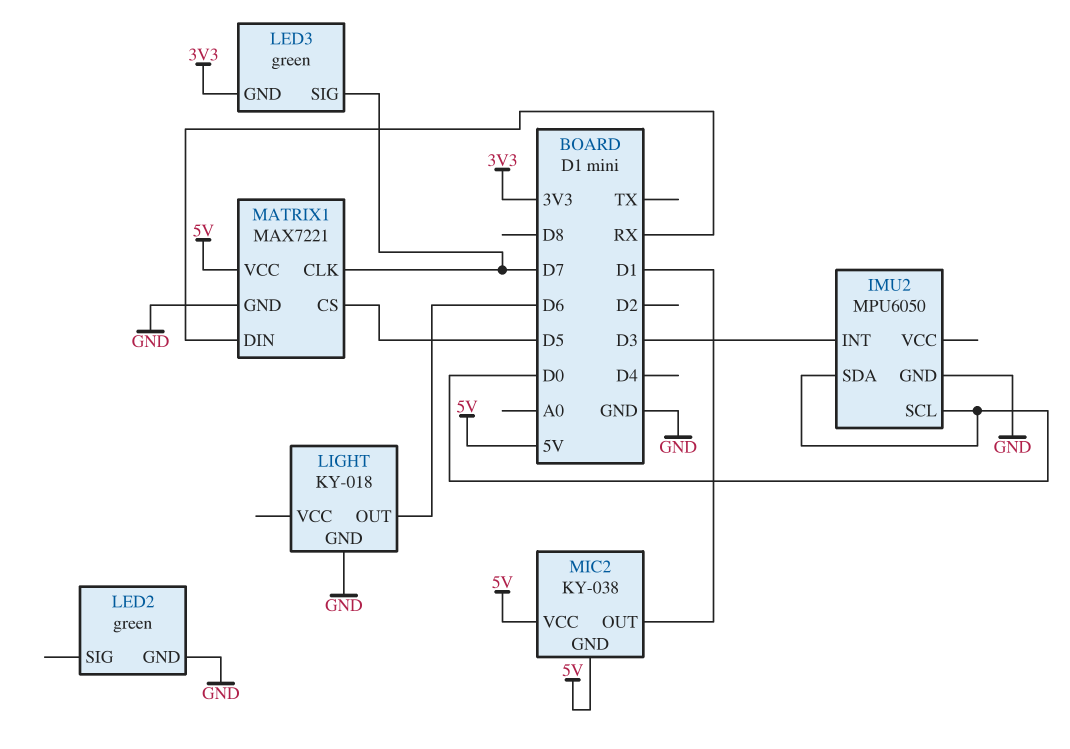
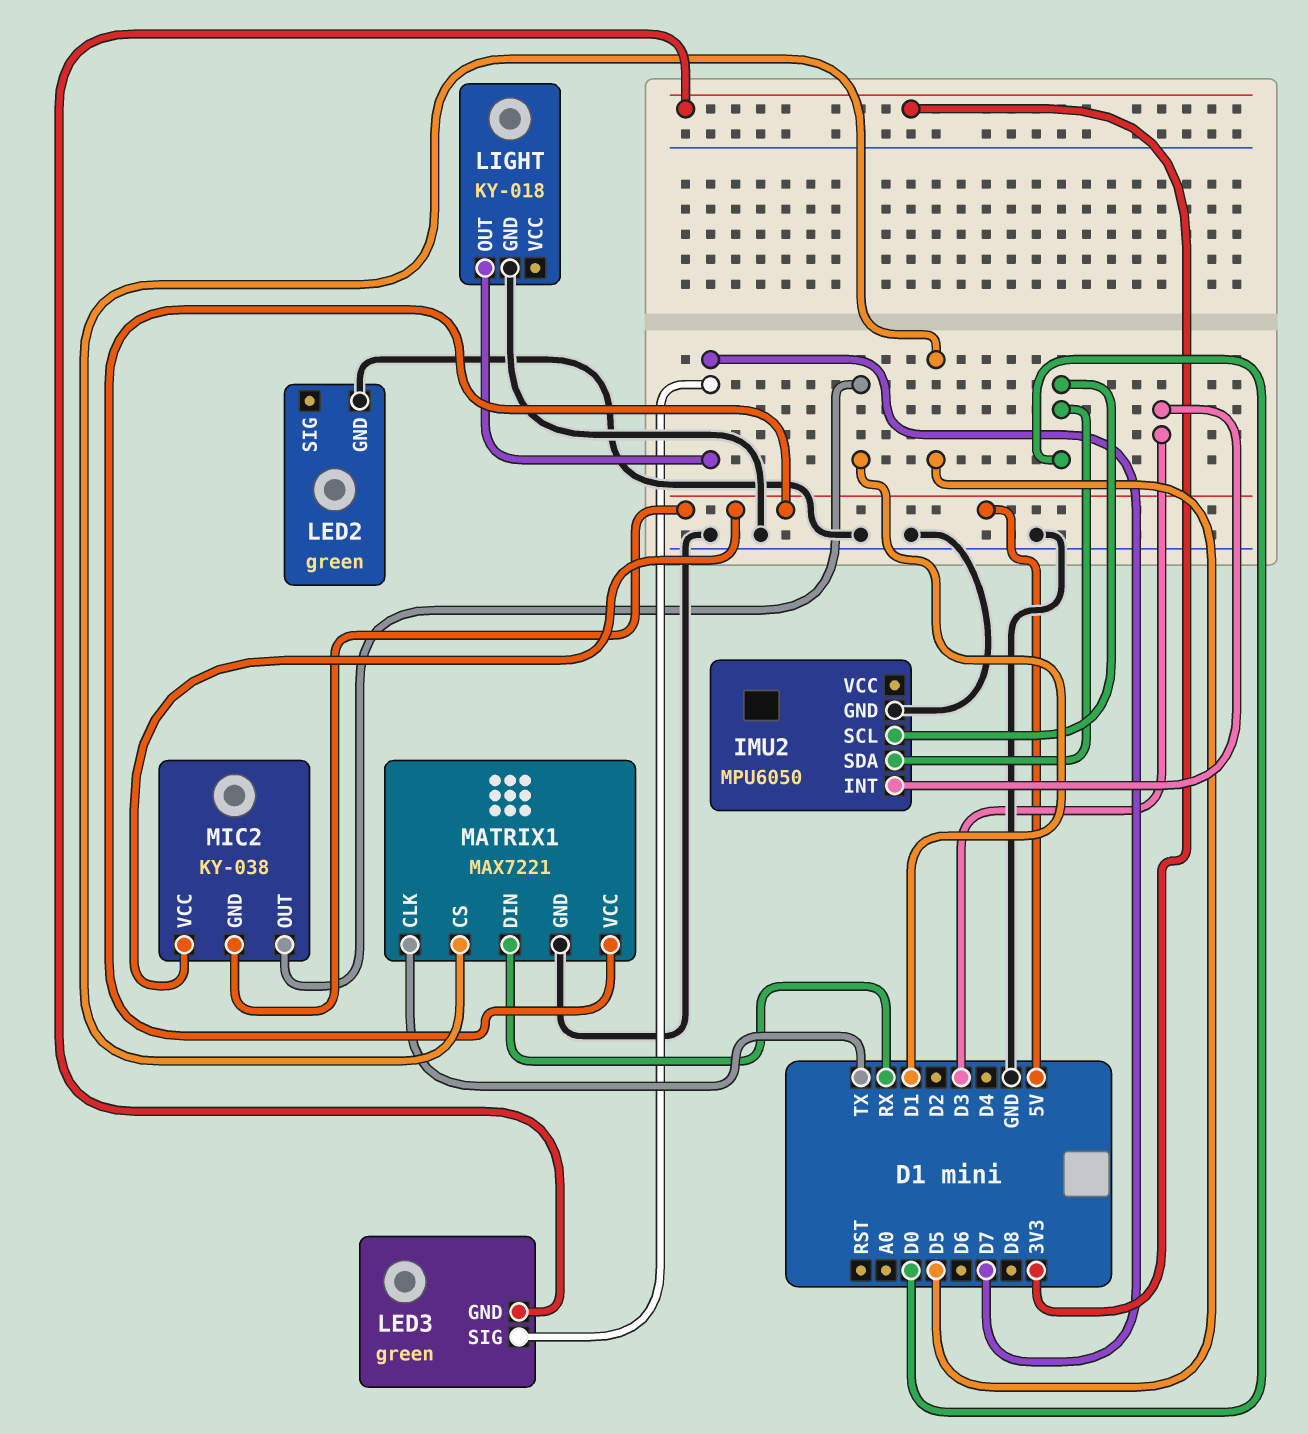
LIGHT pin OUT: D6 -> D7
MATRIX1 pin CLK: D7 -> TX

